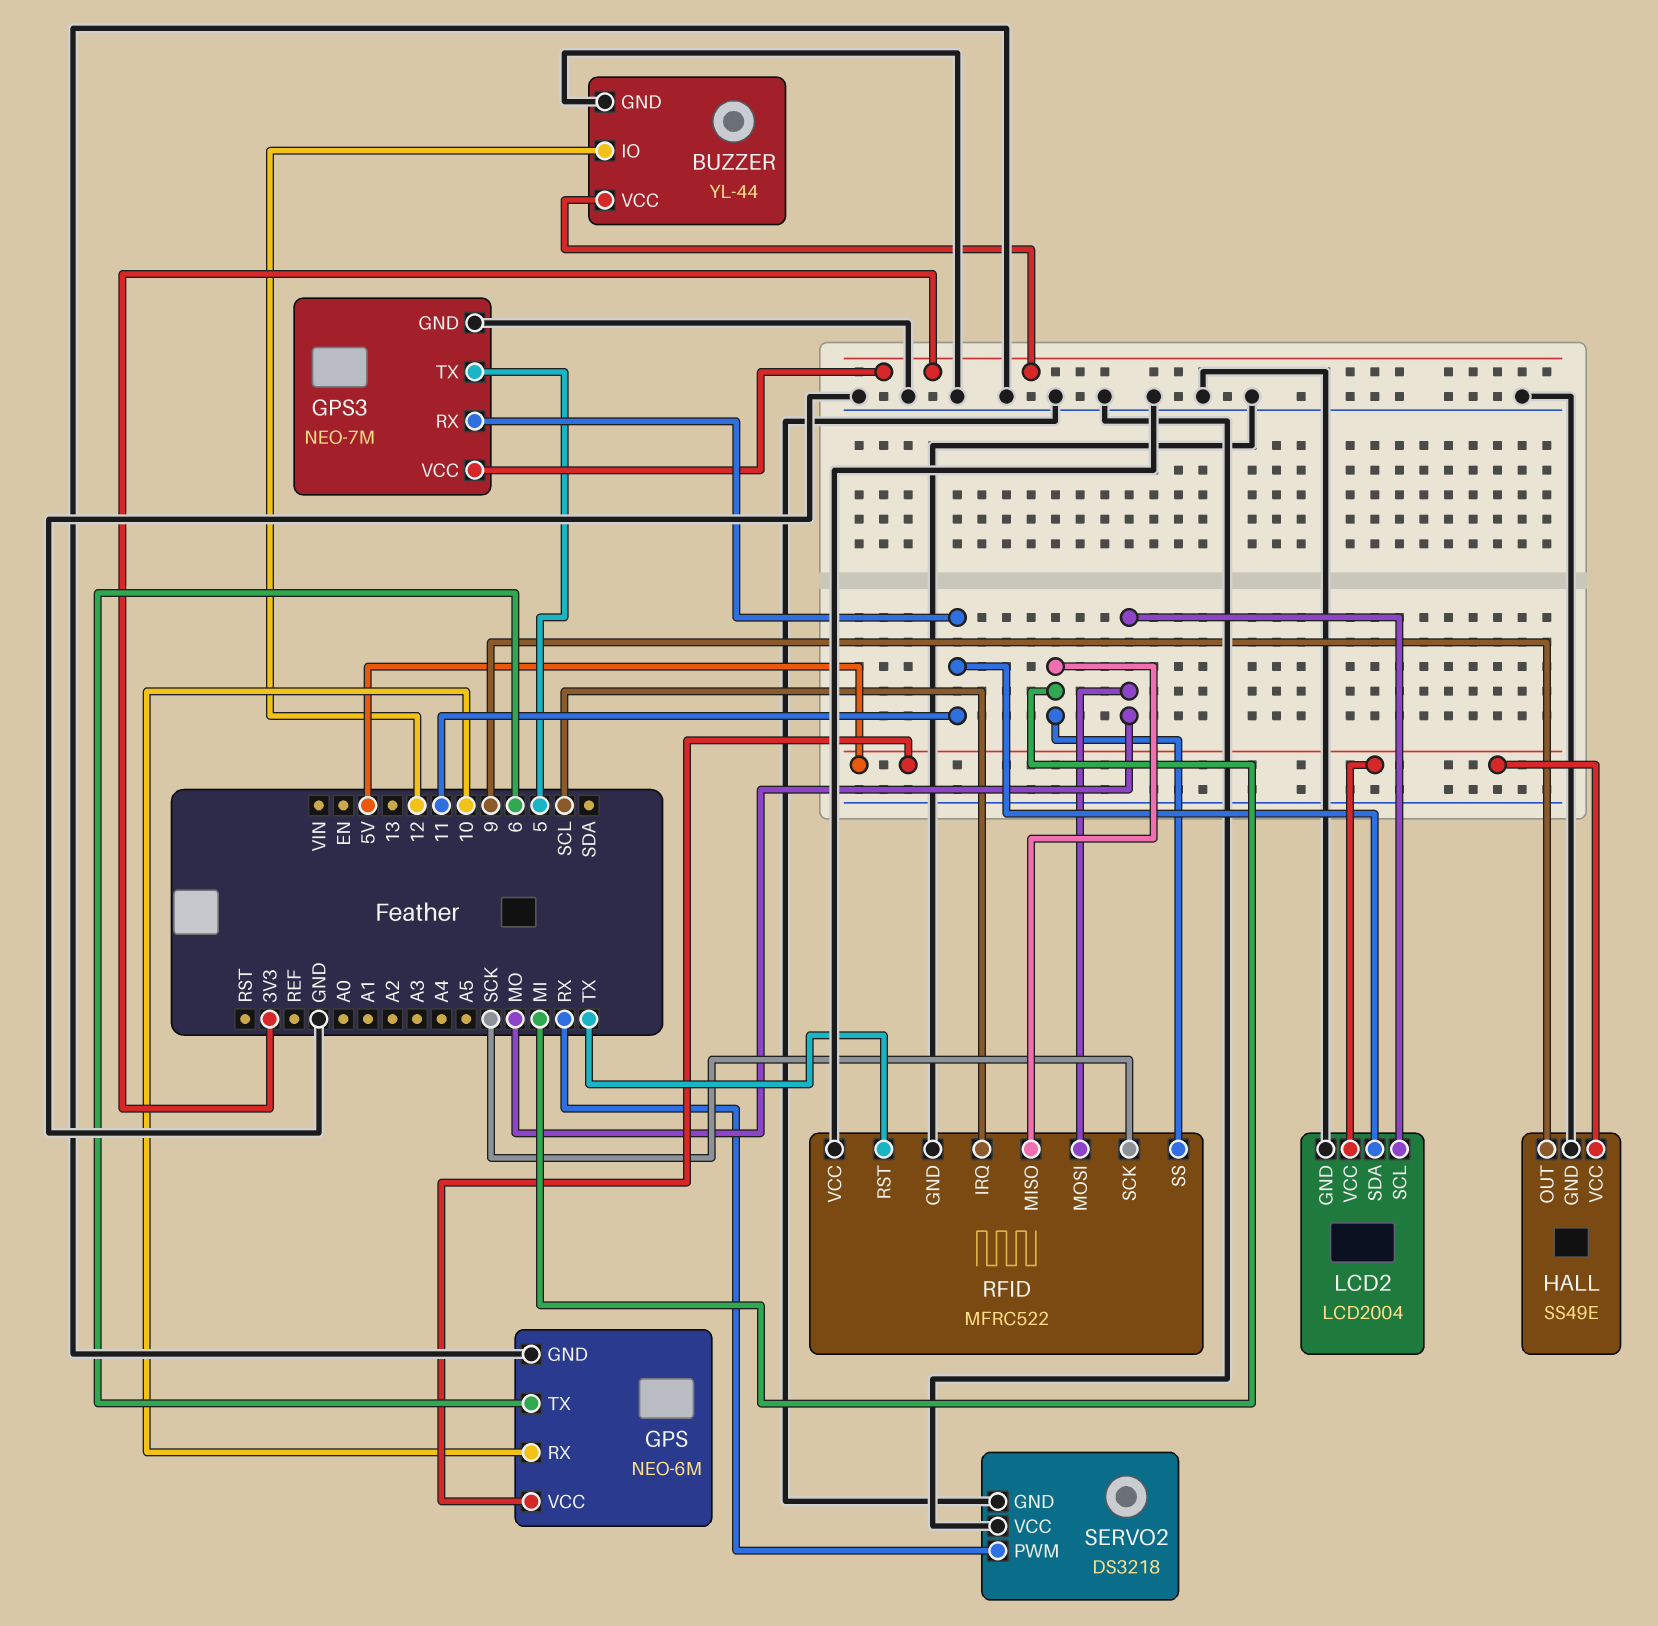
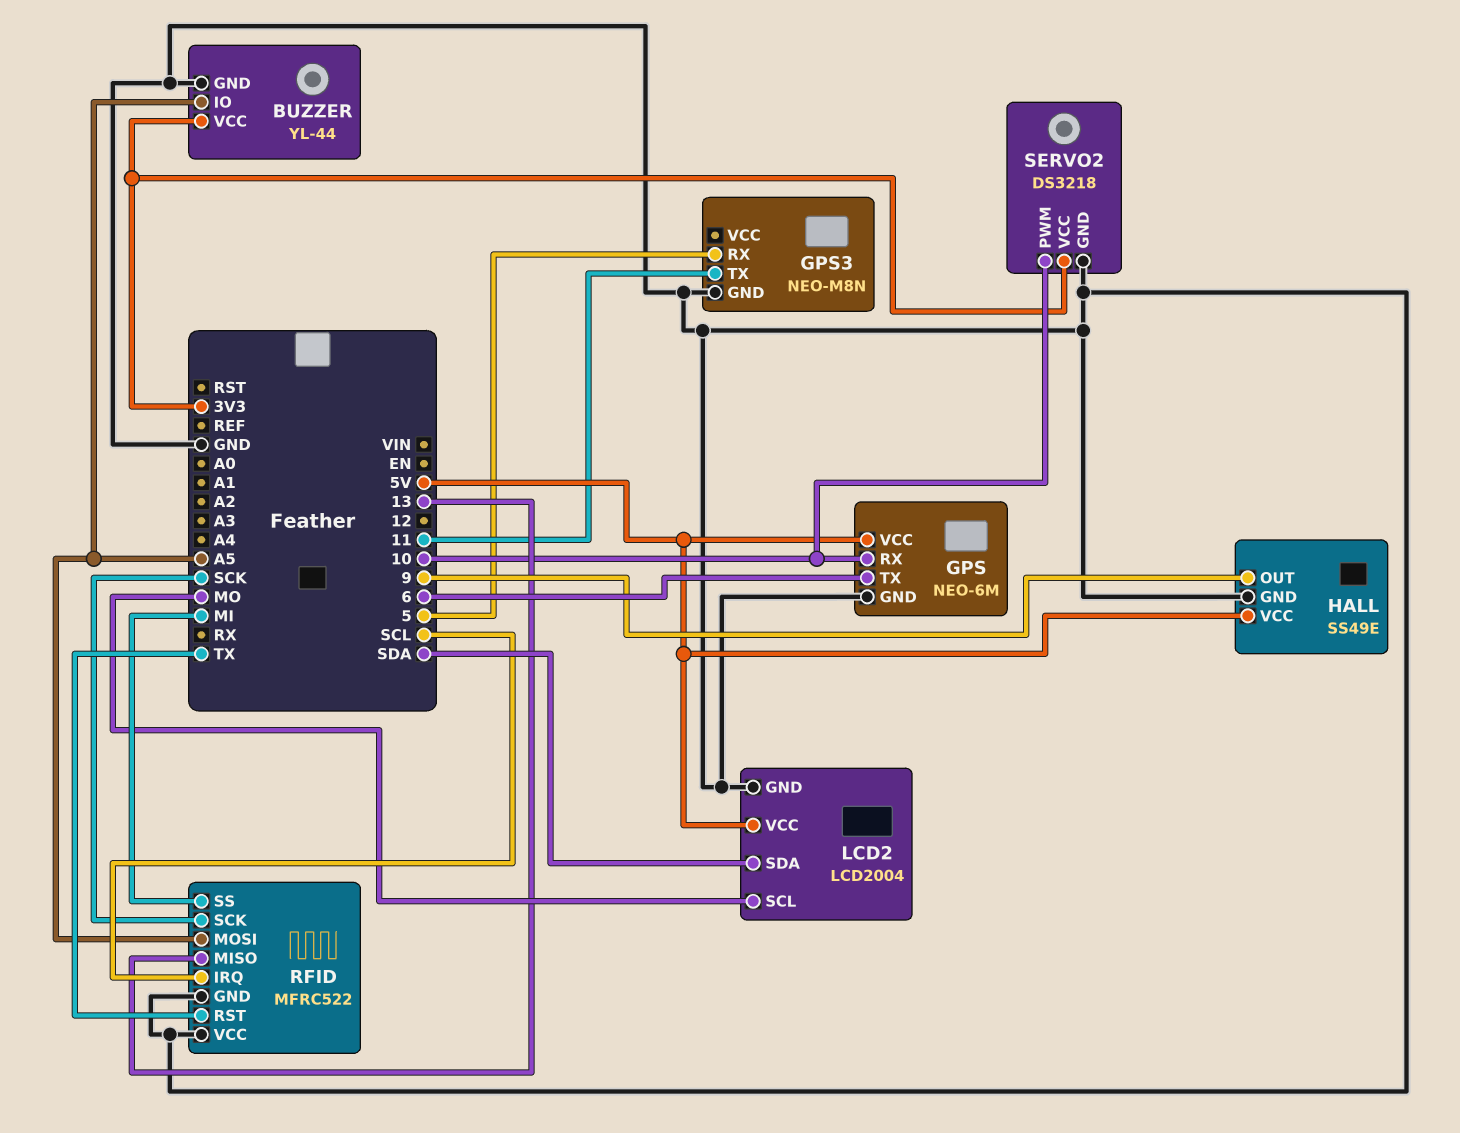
BUZZER pin IO: 12 -> A5
GPS3: NEO-7M -> NEO-M8N
GPS3 pin RX: 11 -> 5
GPS3 pin TX: 5 -> 11
GPS3 pin VCC: 3V3 -> none
LCD2 pin SDA: 11 -> SDA
RFID pin MISO: MI -> 13
RFID pin MOSI: MO -> A5
SERVO2 pin PWM: RX -> 10
SERVO2 pin VCC: GND -> 3V3

